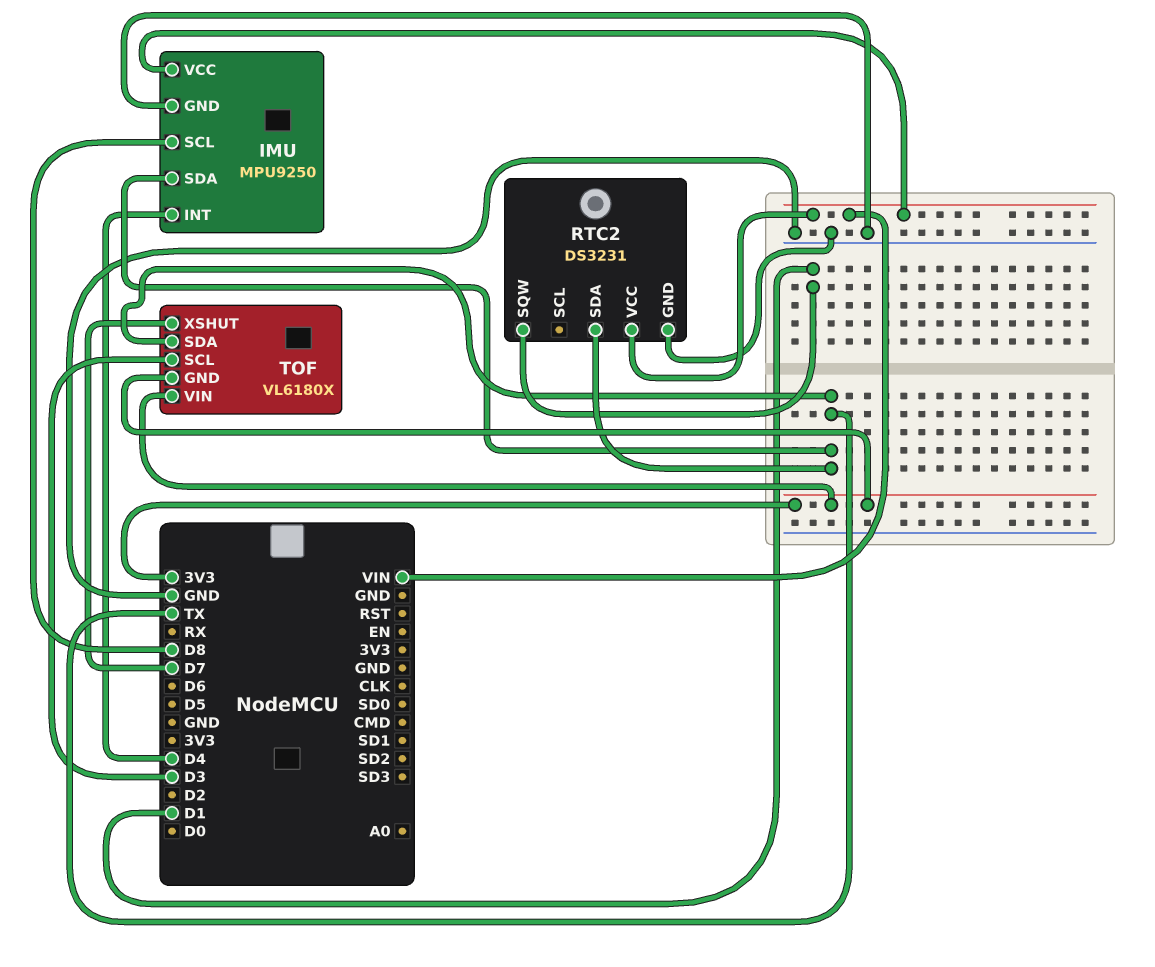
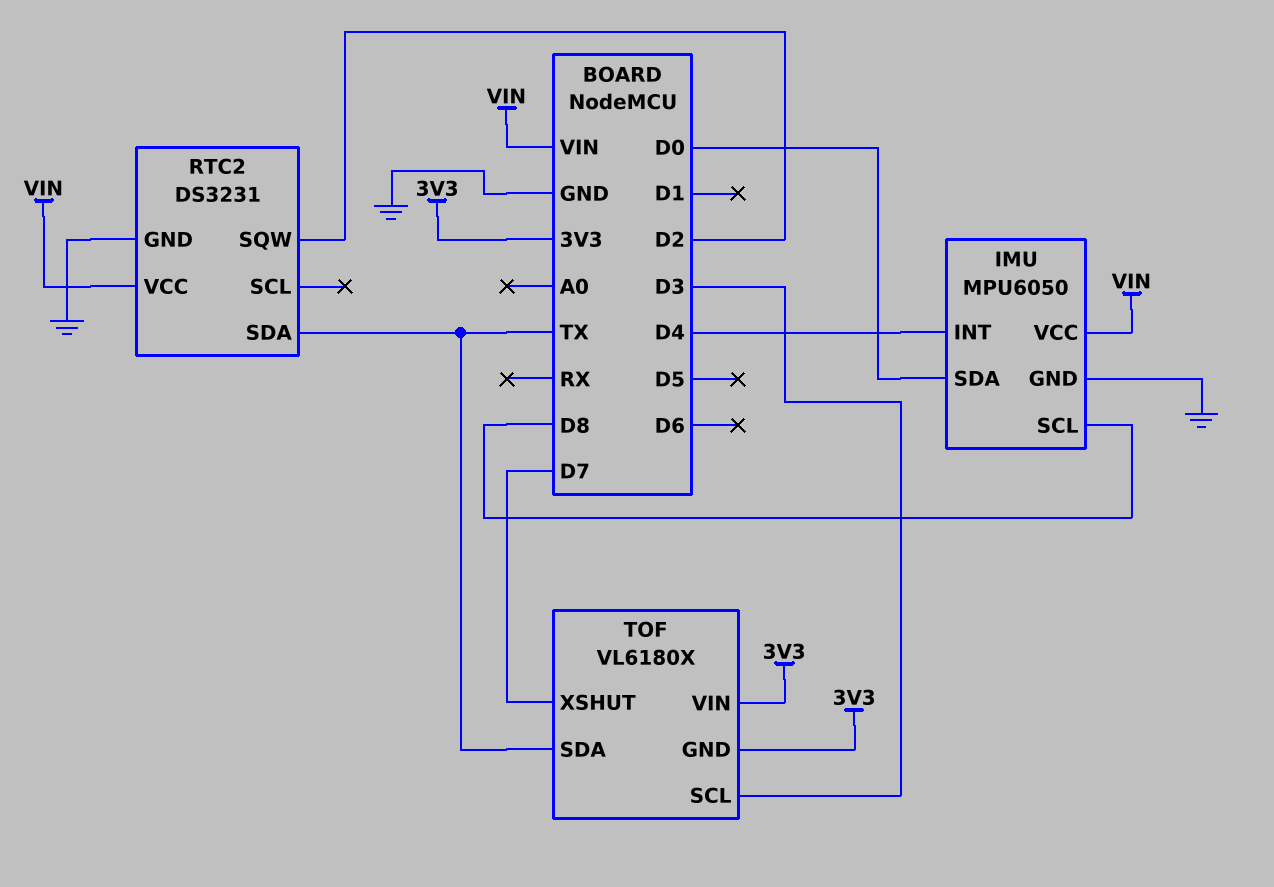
IMU: MPU9250 -> MPU6050
IMU pin SDA: TX -> D0
RTC2 pin SQW: D1 -> D2

